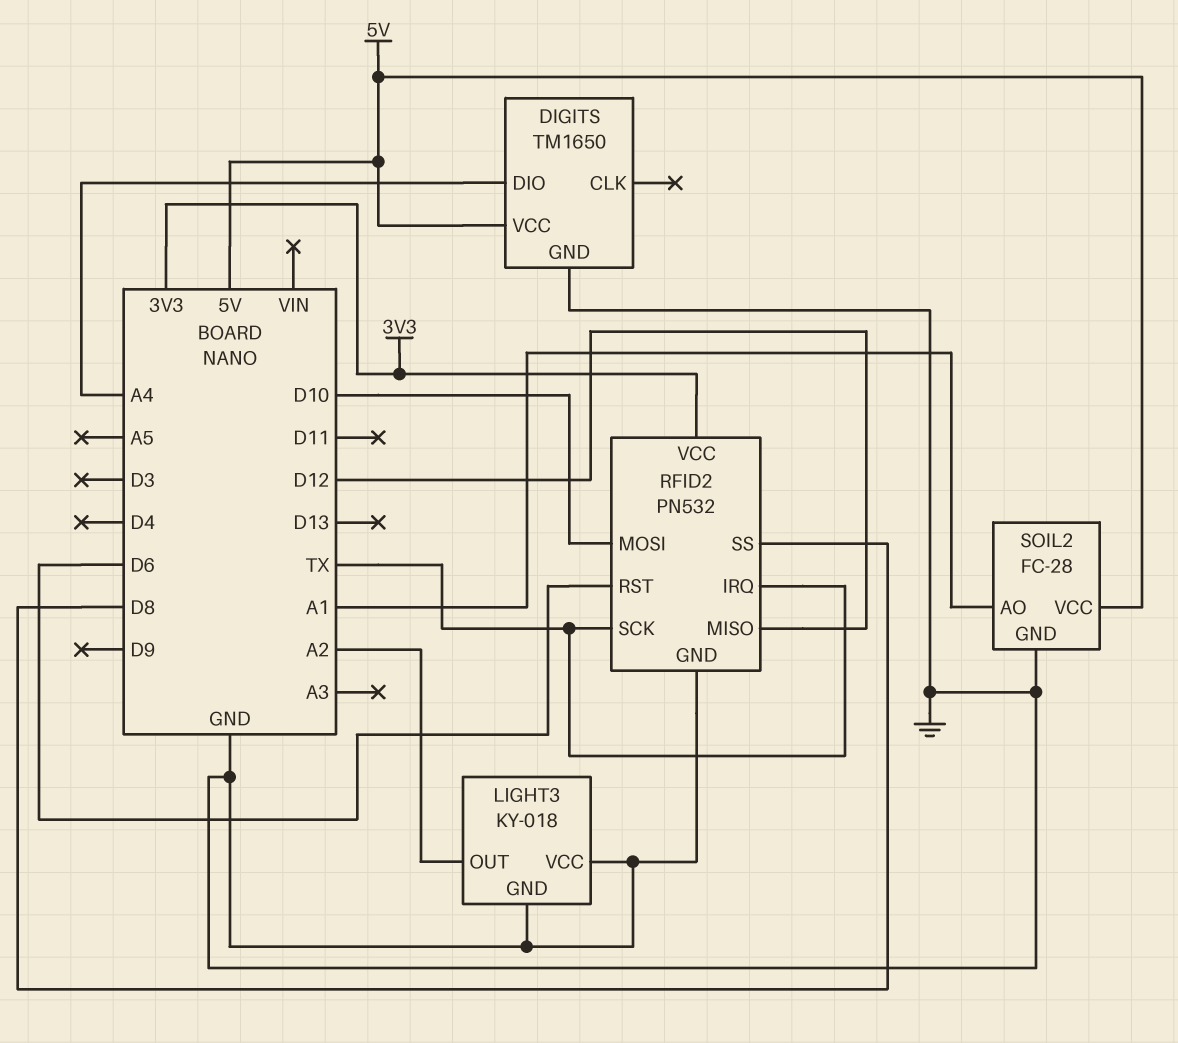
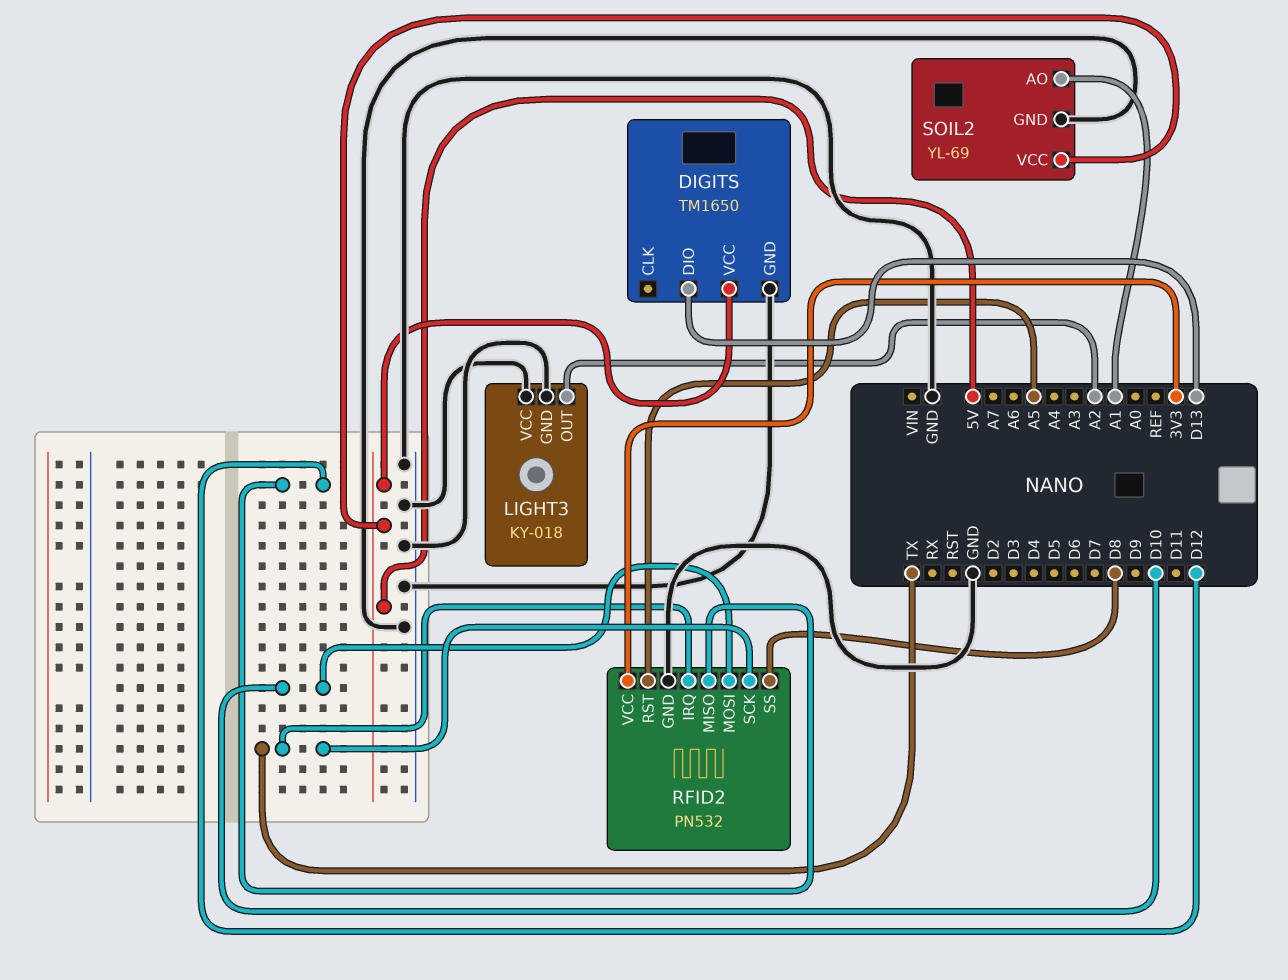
DIGITS pin DIO: A4 -> D13
RFID2 pin RST: D6 -> A5
SOIL2: FC-28 -> YL-69

